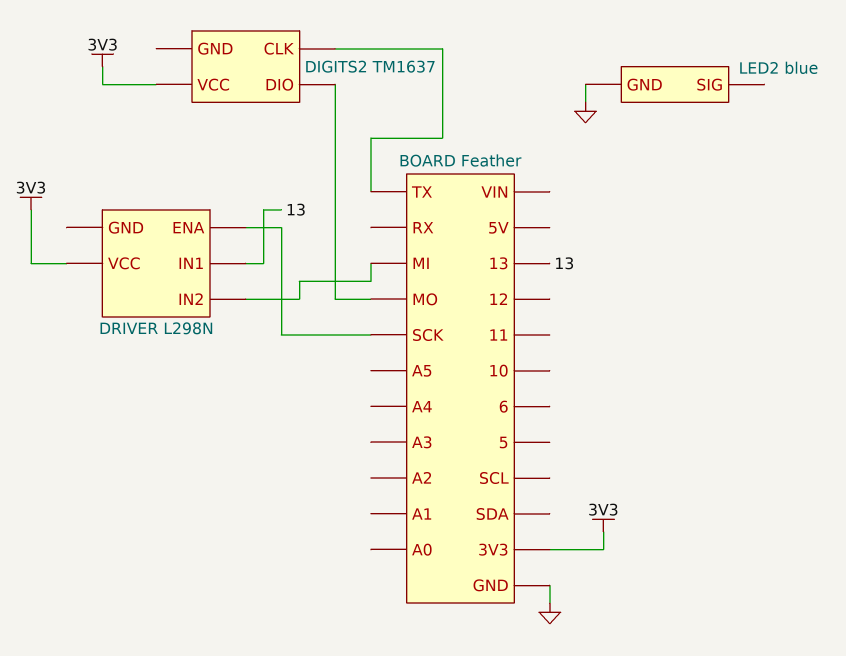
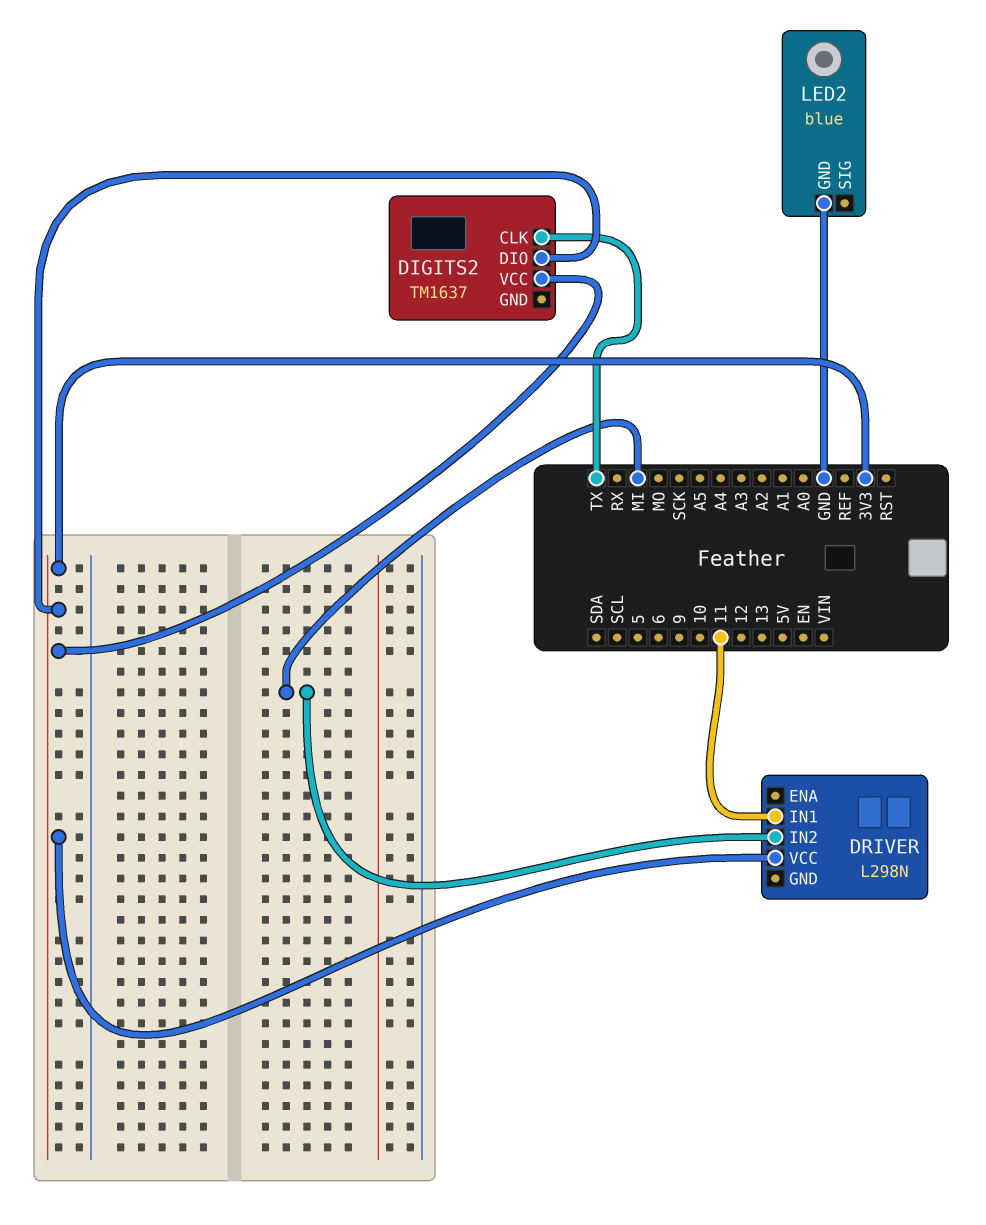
DIGITS2 pin DIO: MO -> 3V3
DRIVER pin ENA: SCK -> none
DRIVER pin IN1: 13 -> 11

